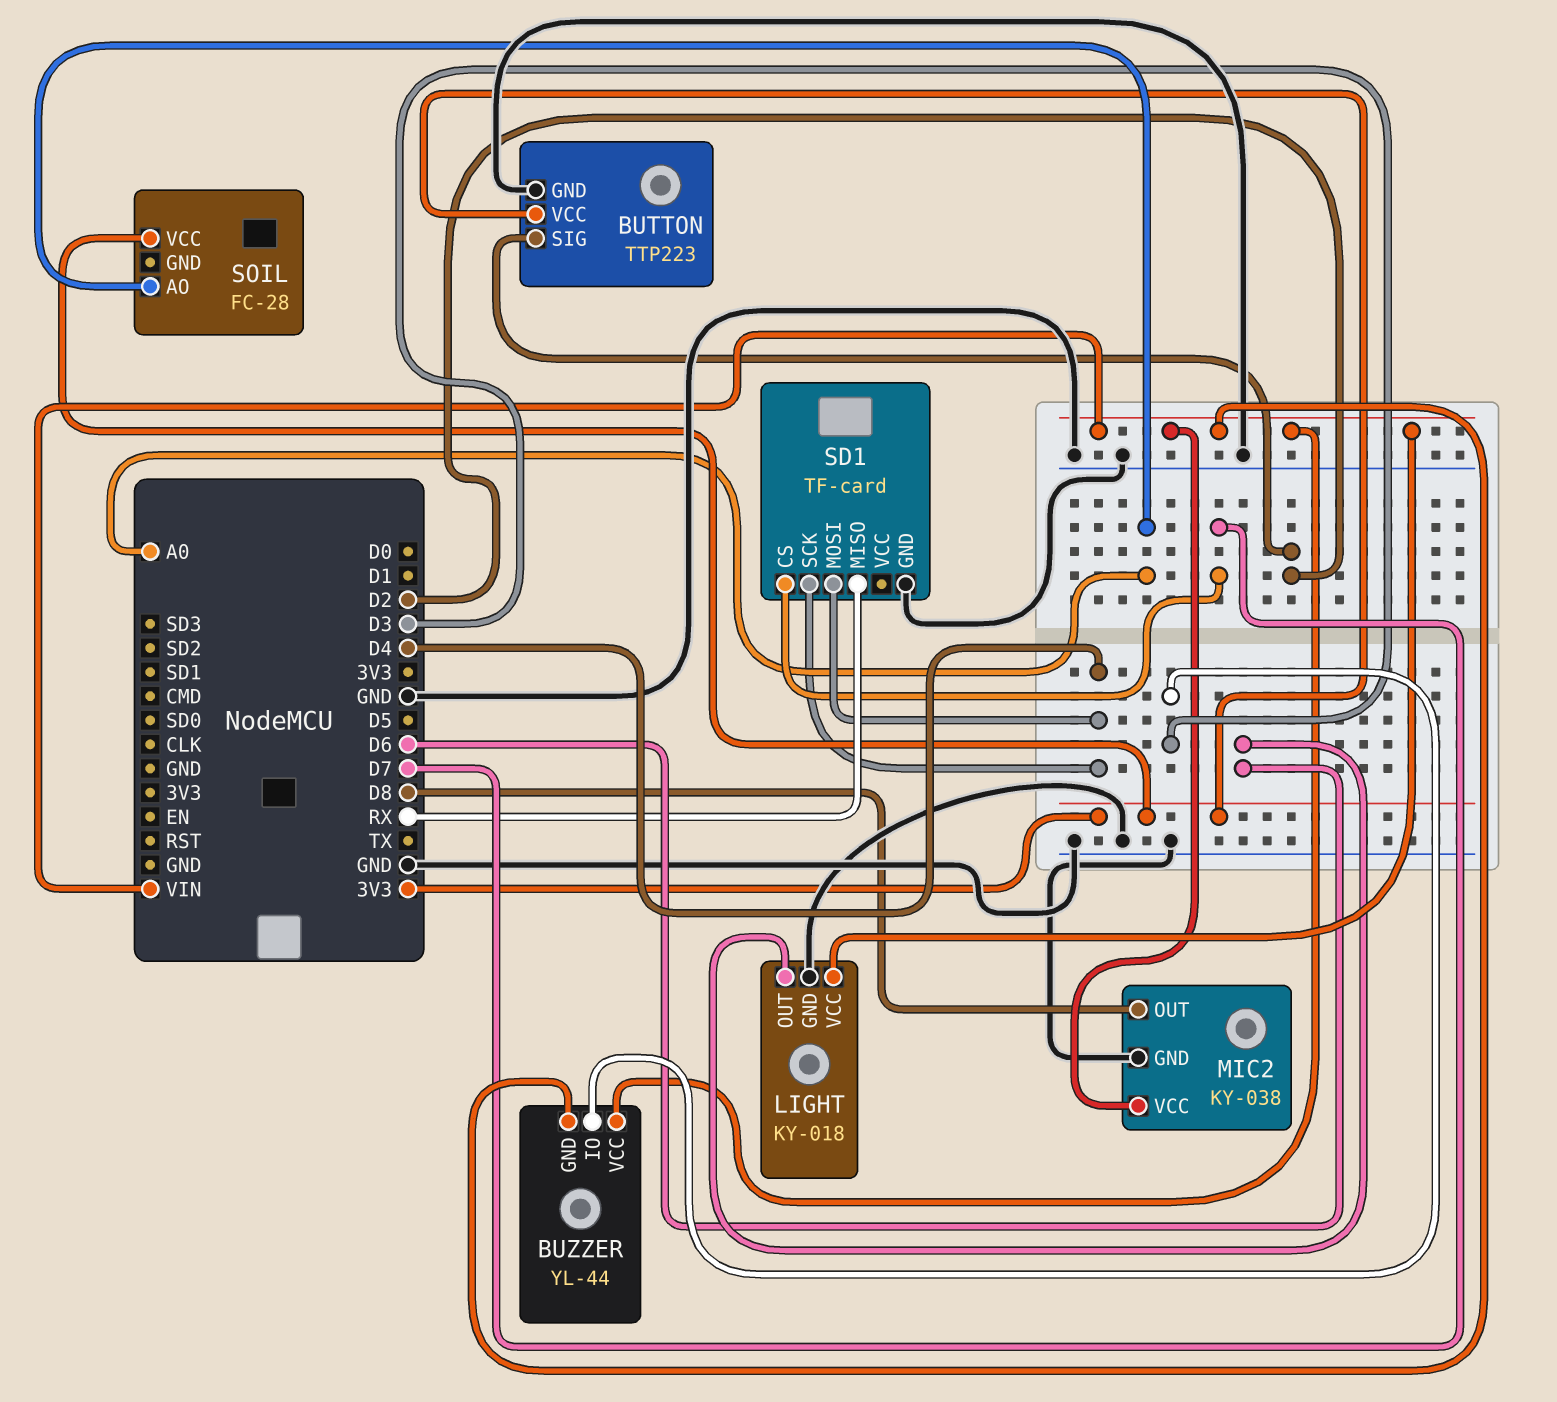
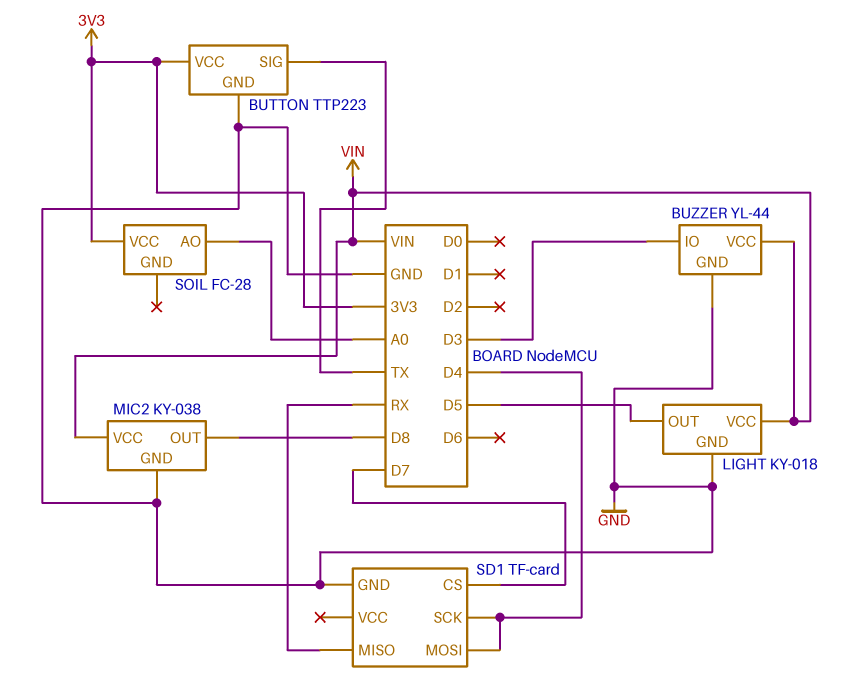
BUTTON pin SIG: D2 -> TX
BUZZER pin GND: VIN -> GND
LIGHT pin OUT: D6 -> D5

